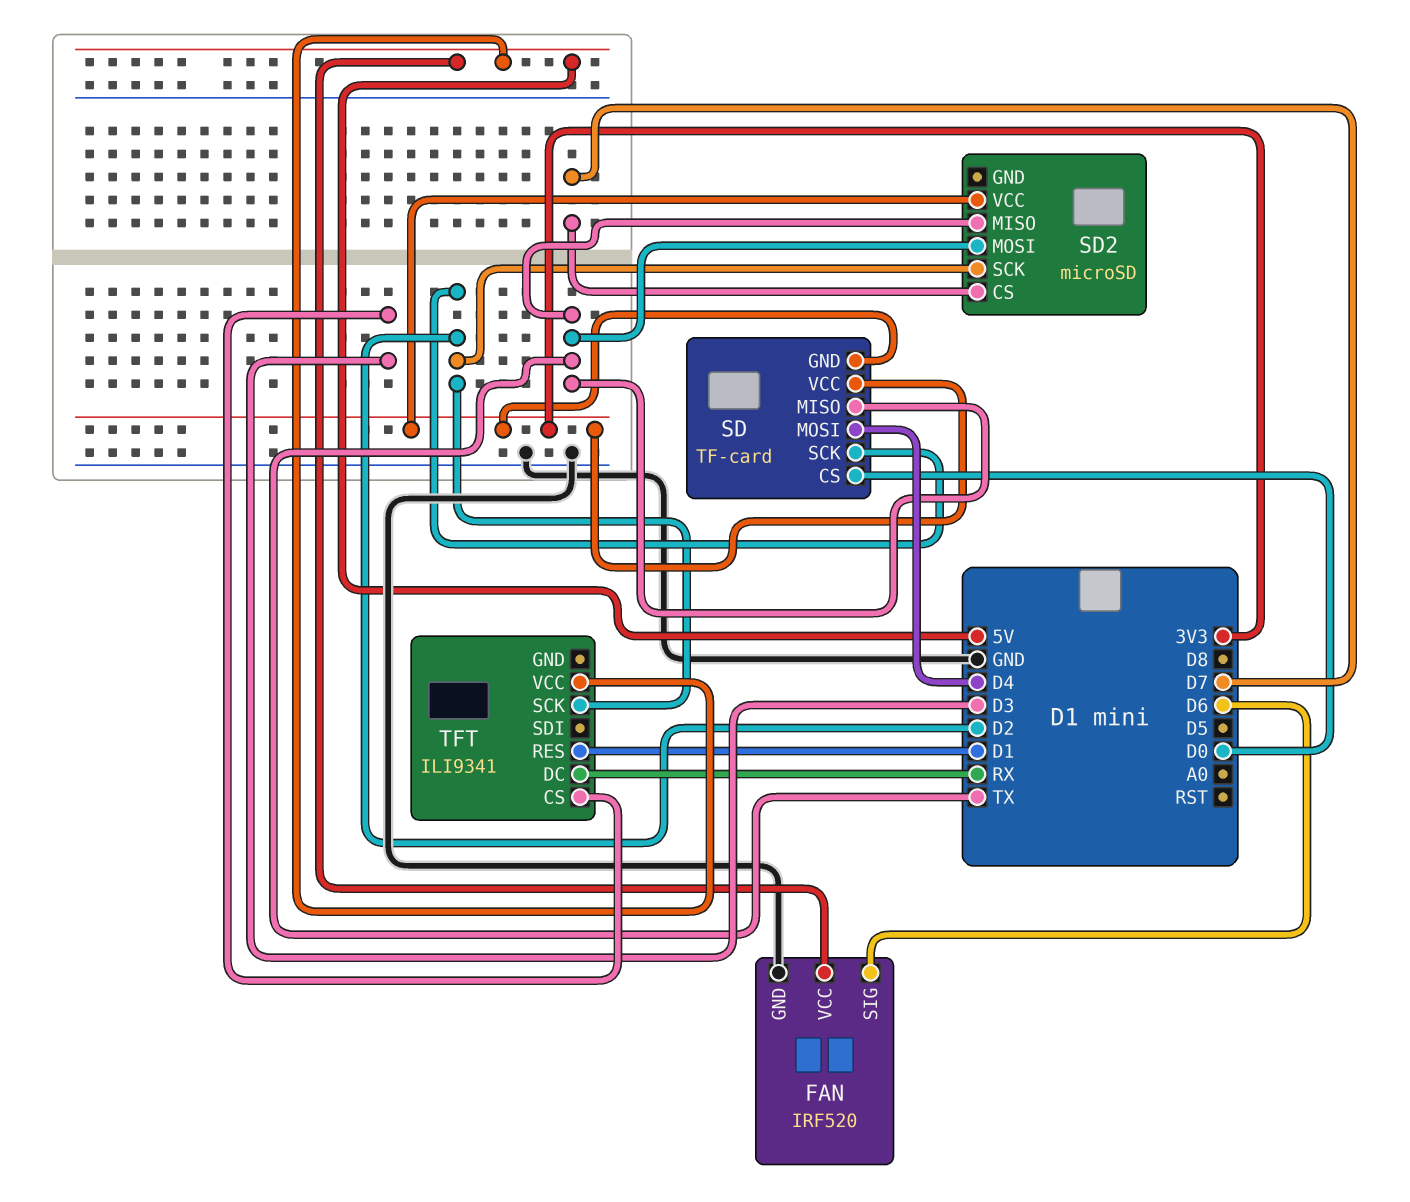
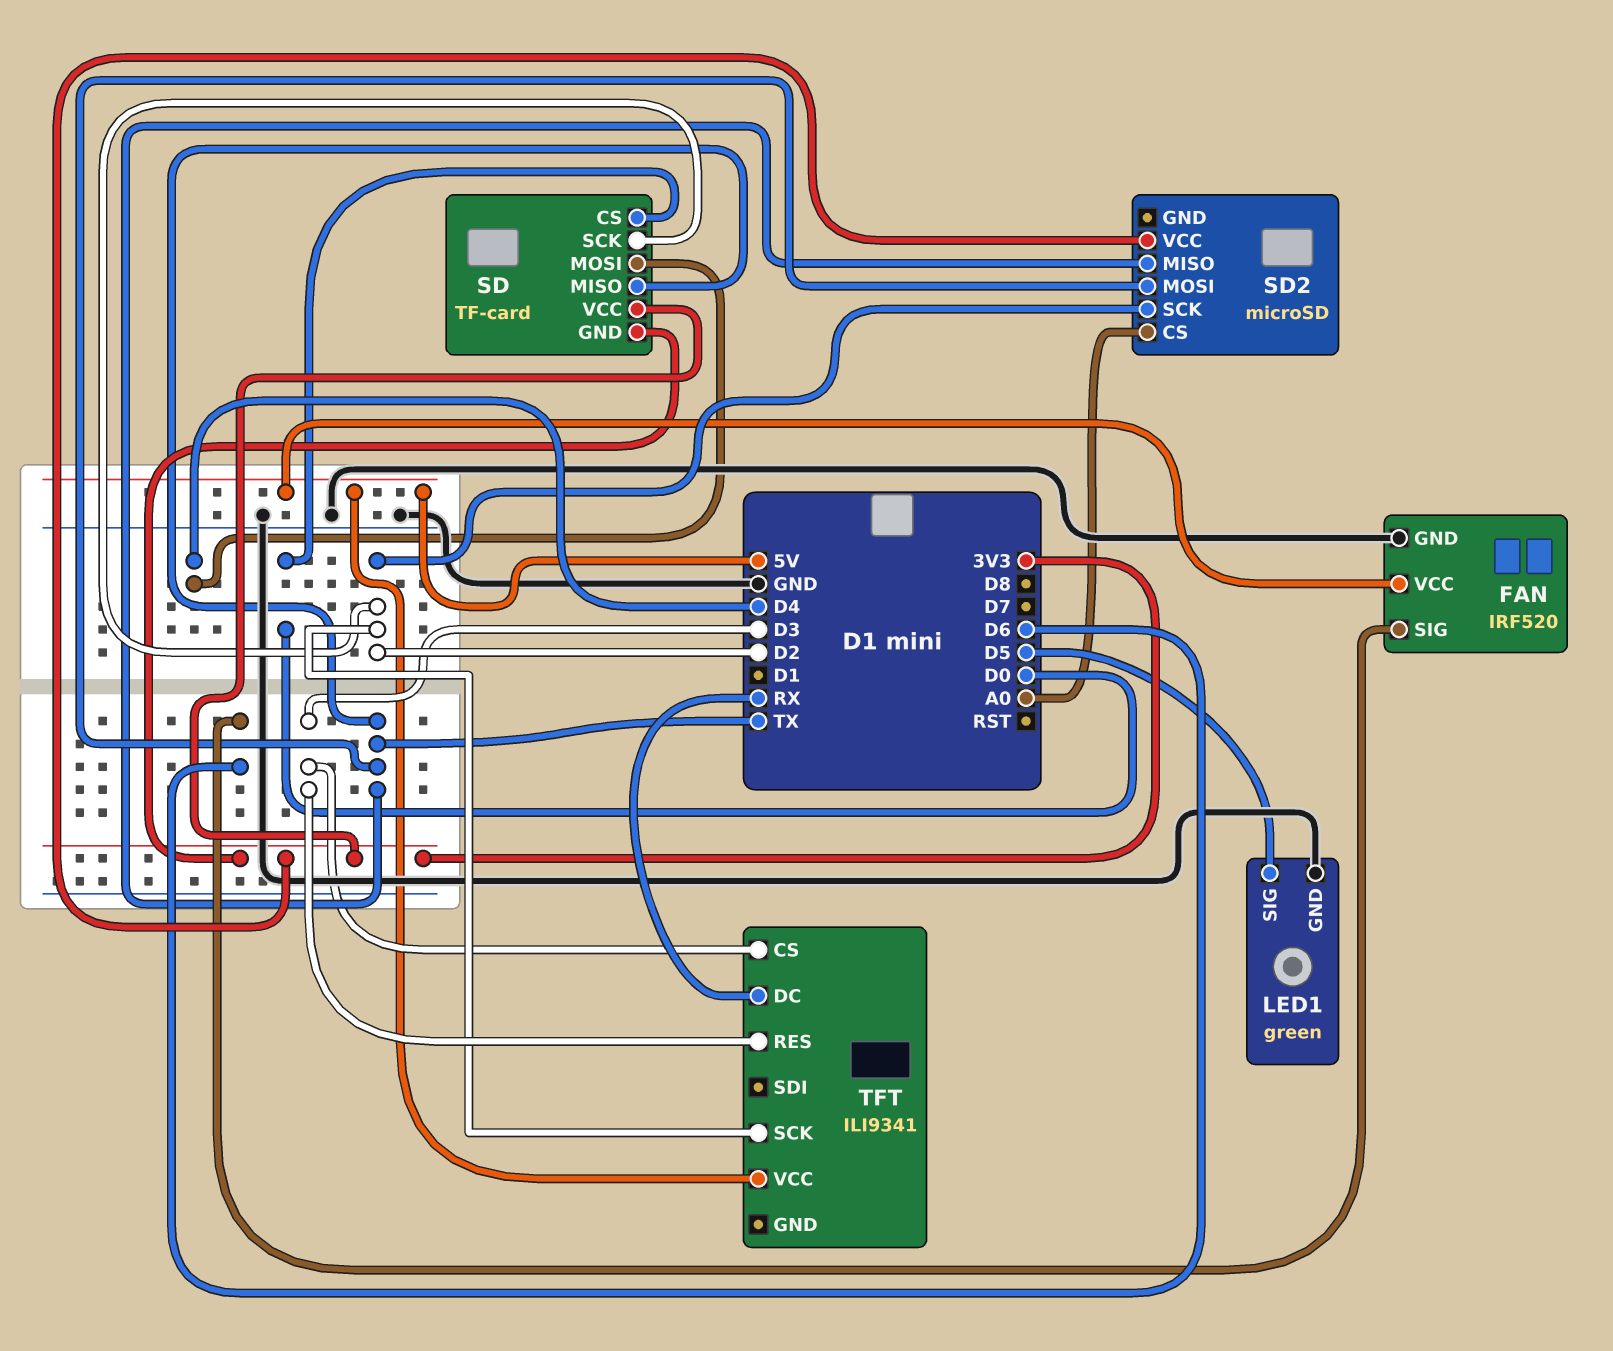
LED1: none -> green
LED1 pin GND: none -> GND
LED1 pin SIG: none -> D5
SD2 pin CS: D7 -> A0
TFT pin RES: D1 -> D3

